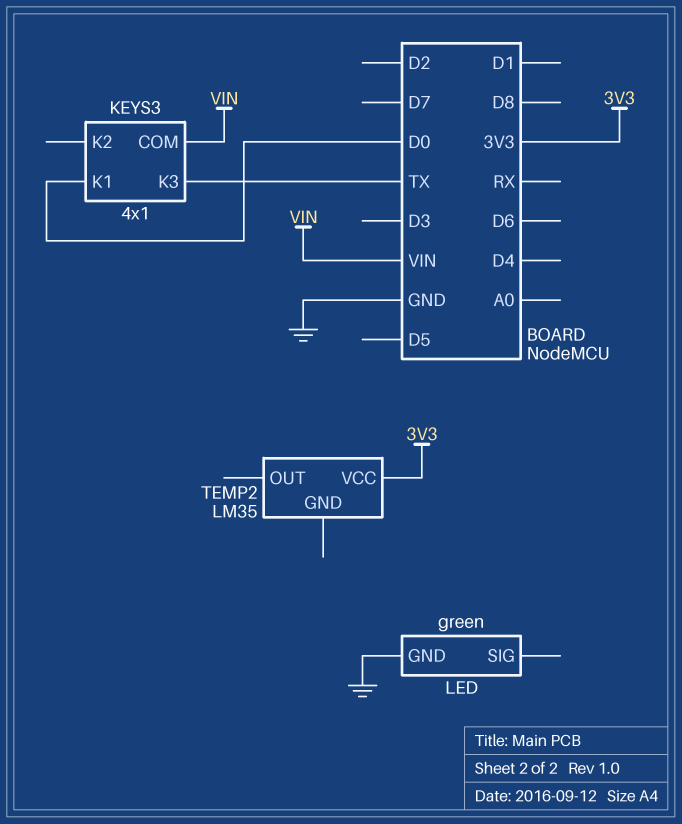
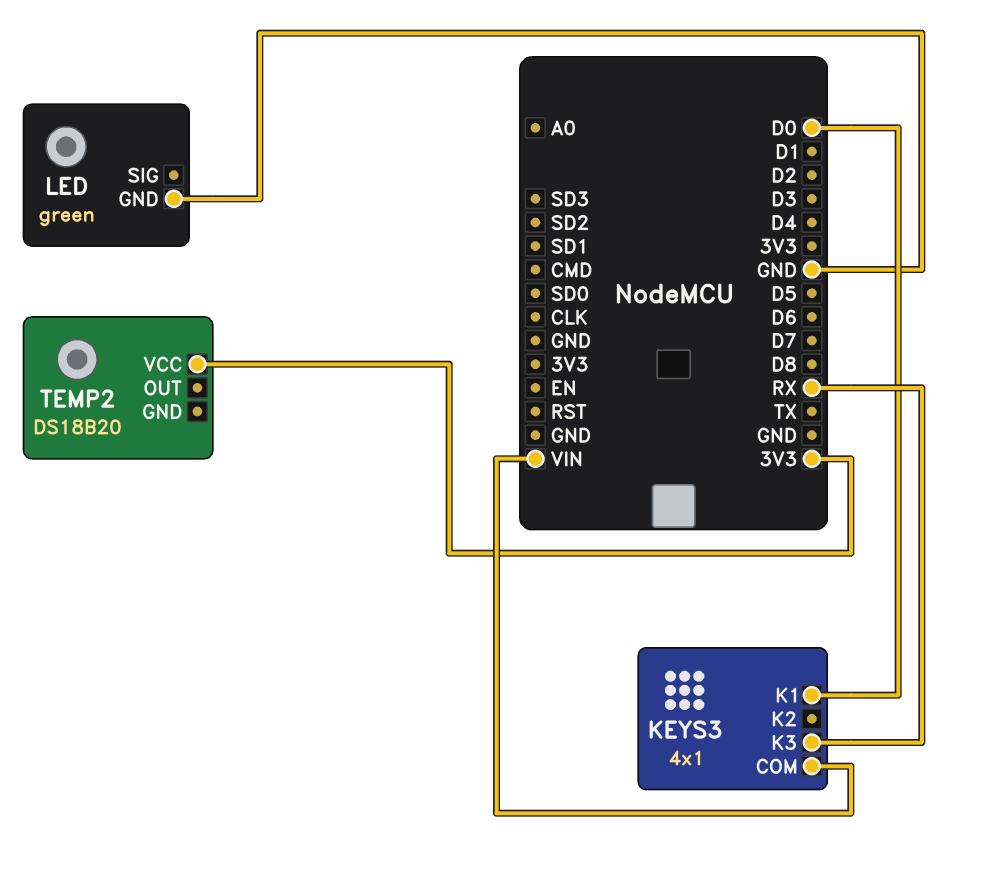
KEYS3 pin K3: TX -> RX
TEMP2: LM35 -> DS18B20

